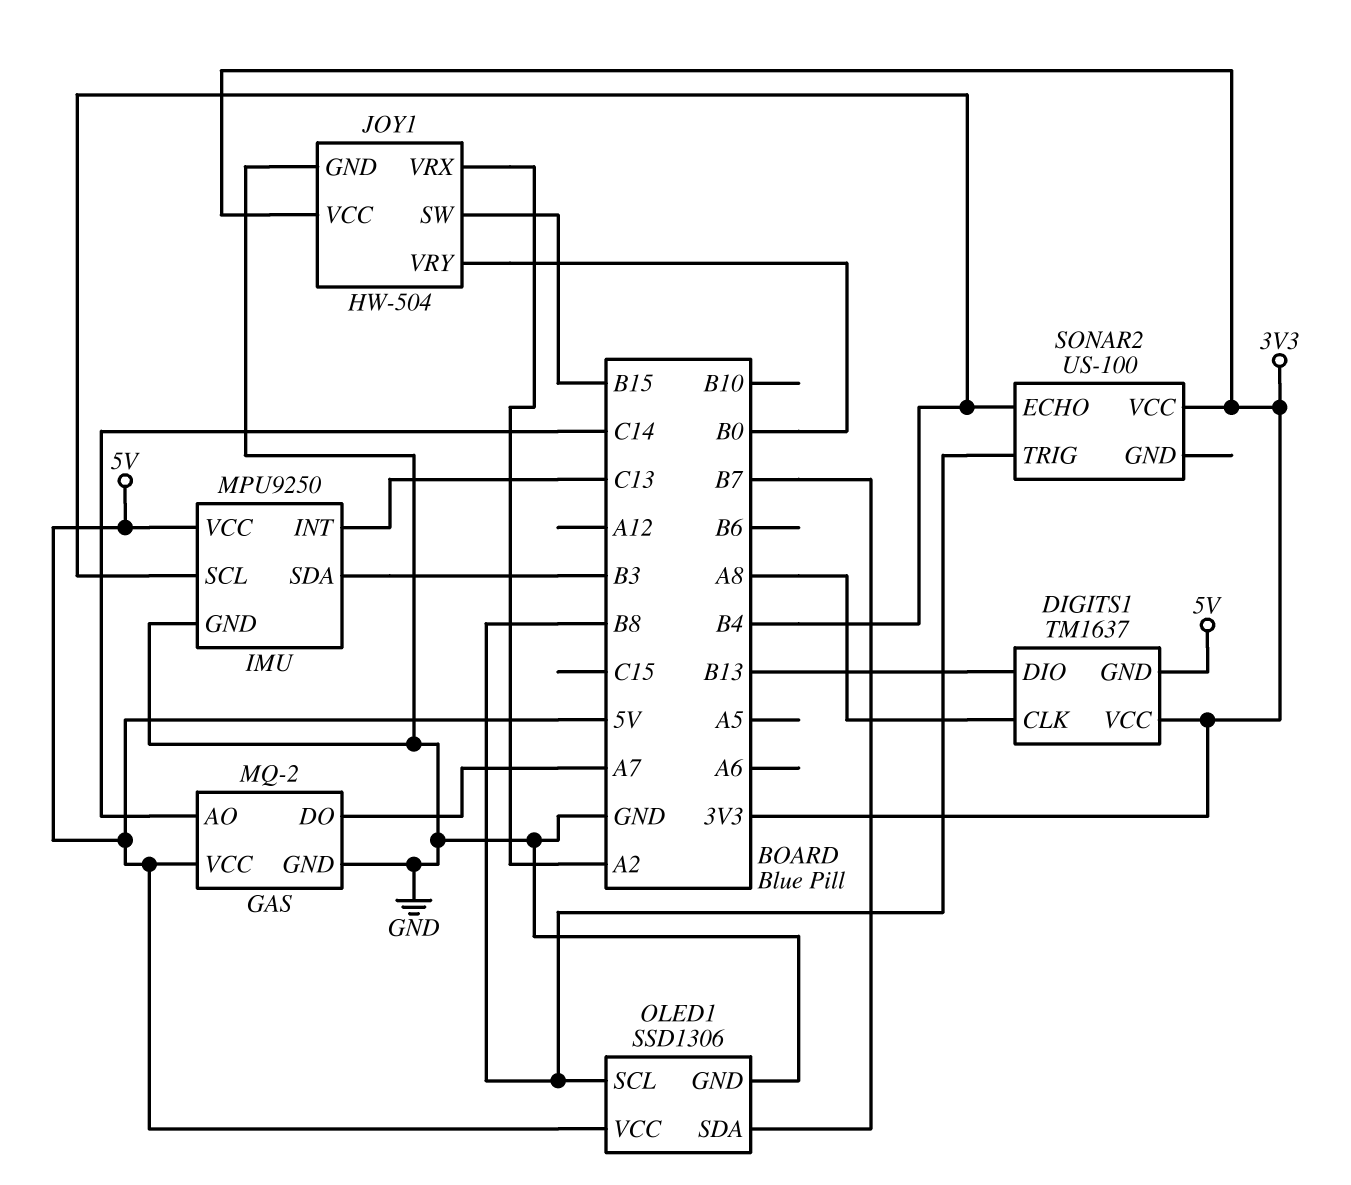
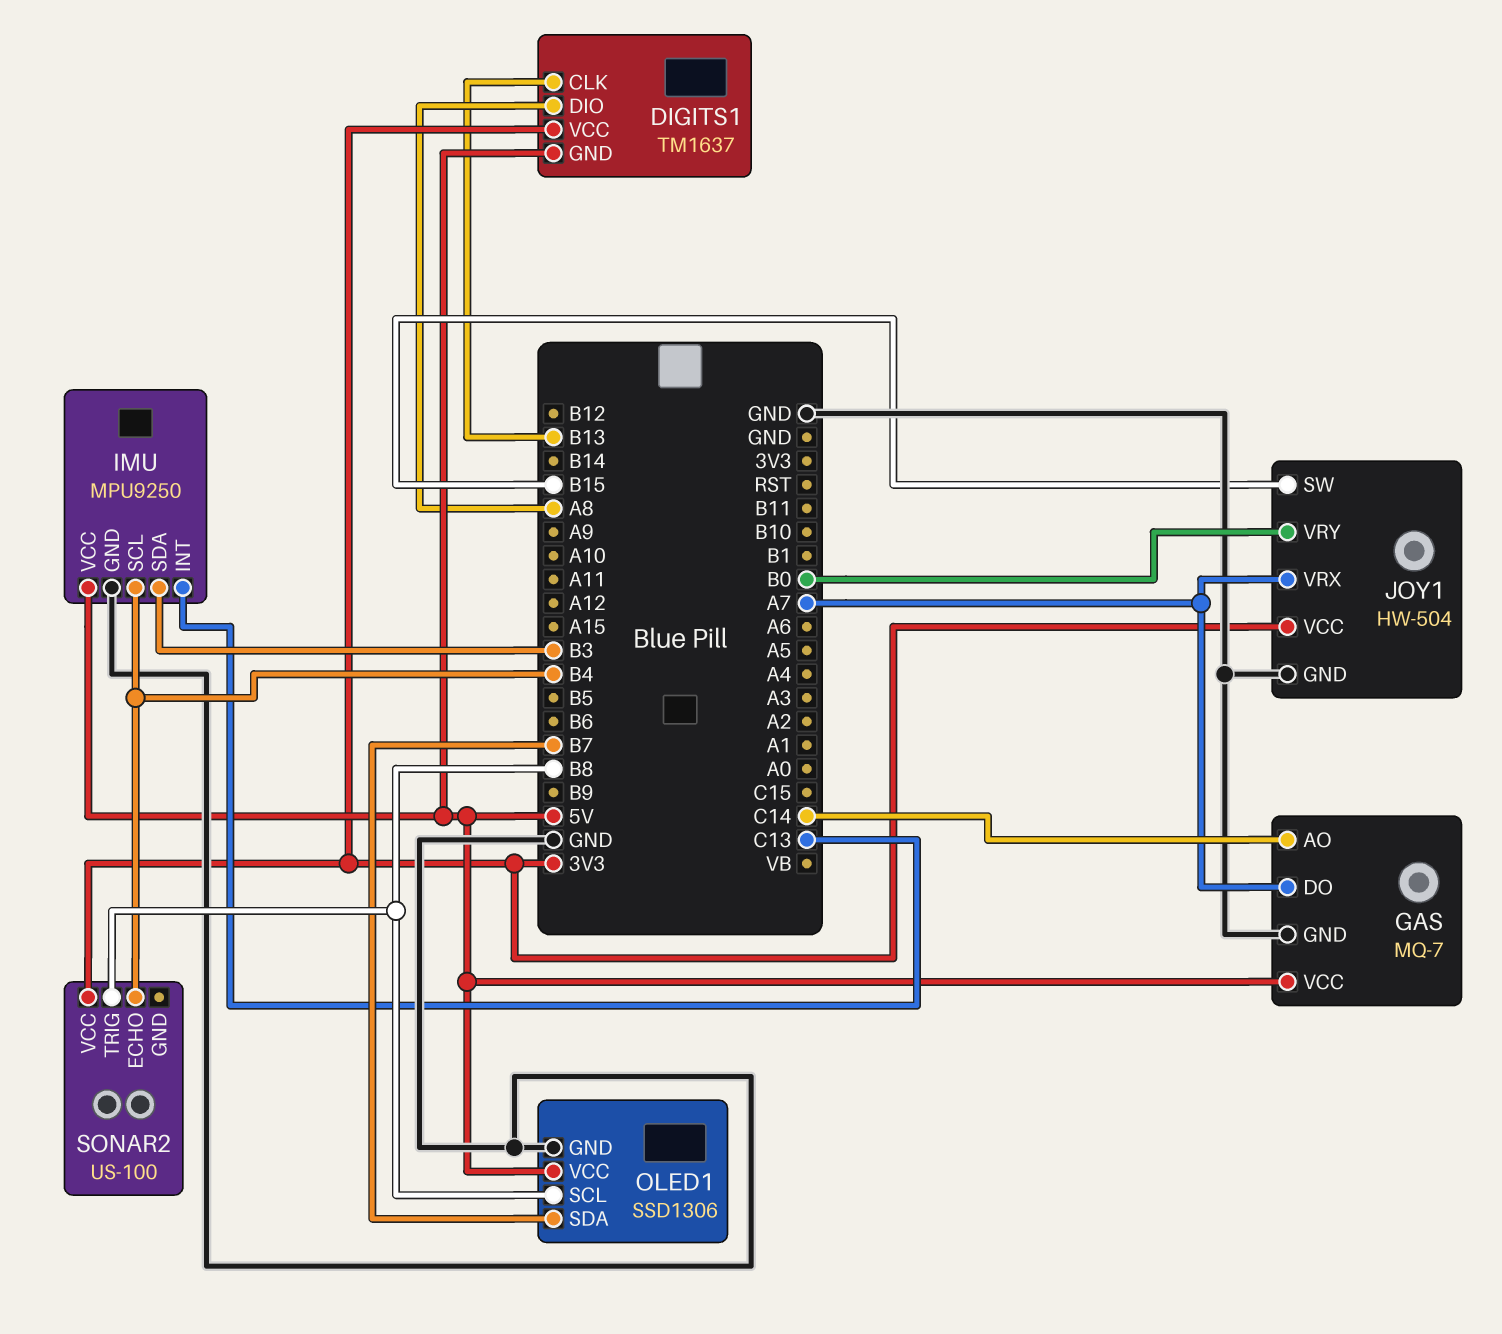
DIGITS1 pin CLK: A8 -> B13
DIGITS1 pin DIO: B13 -> A8
GAS: MQ-2 -> MQ-7
JOY1 pin VRX: A2 -> A7

